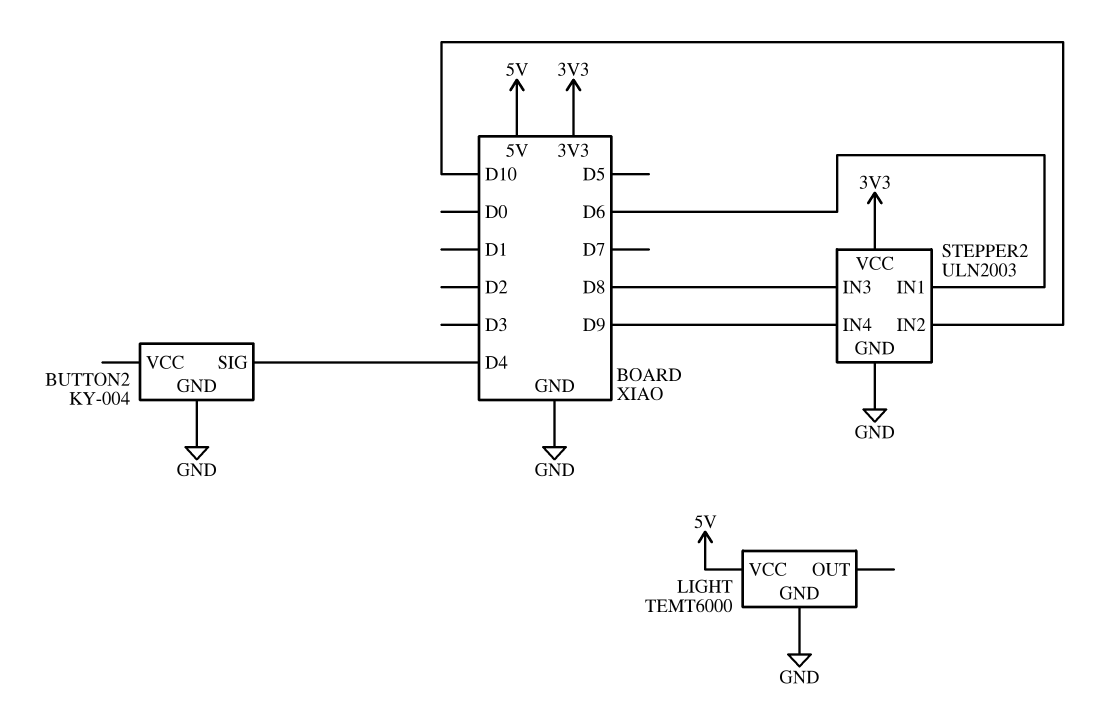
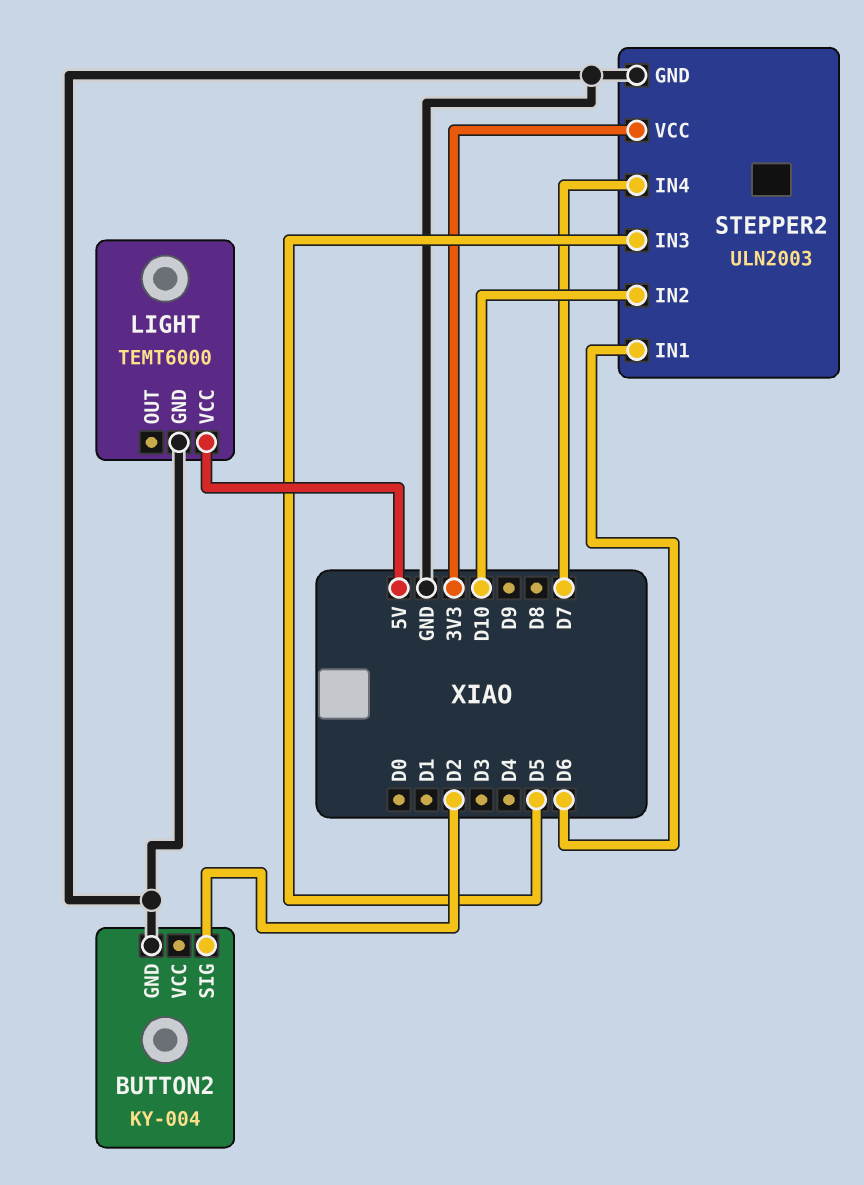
BUTTON2 pin SIG: D4 -> D2
STEPPER2 pin IN3: D8 -> D5
STEPPER2 pin IN4: D9 -> D7

